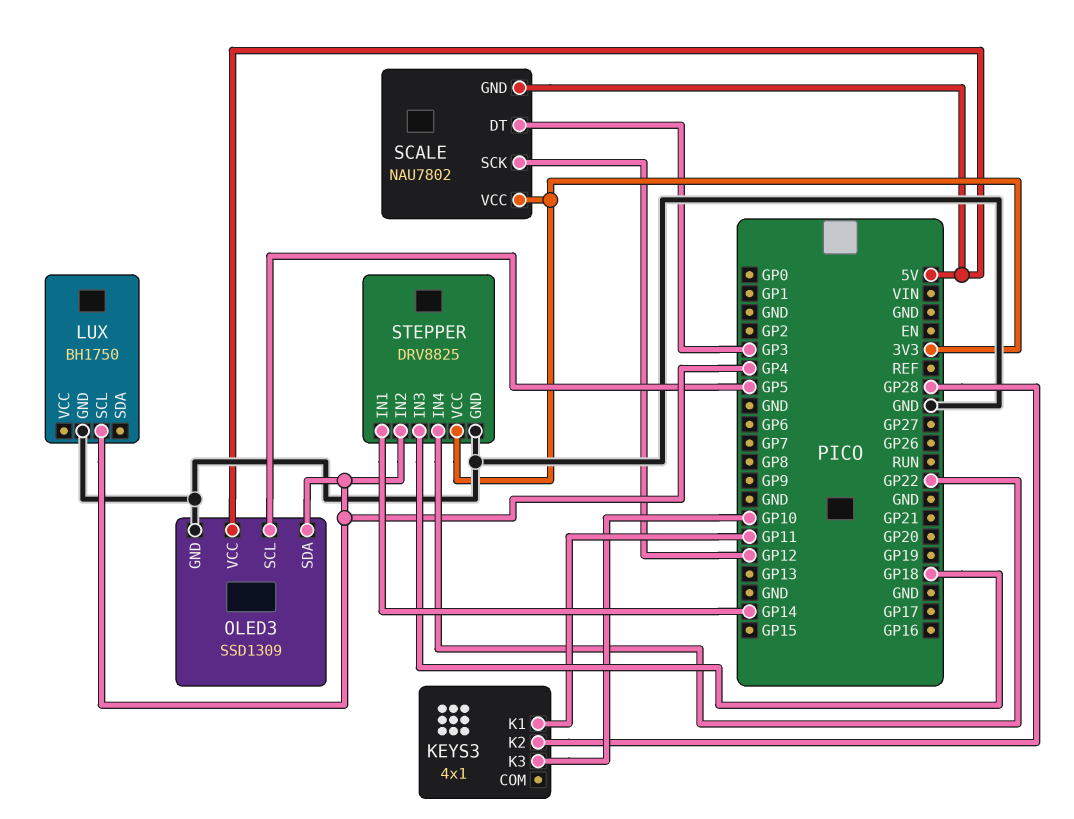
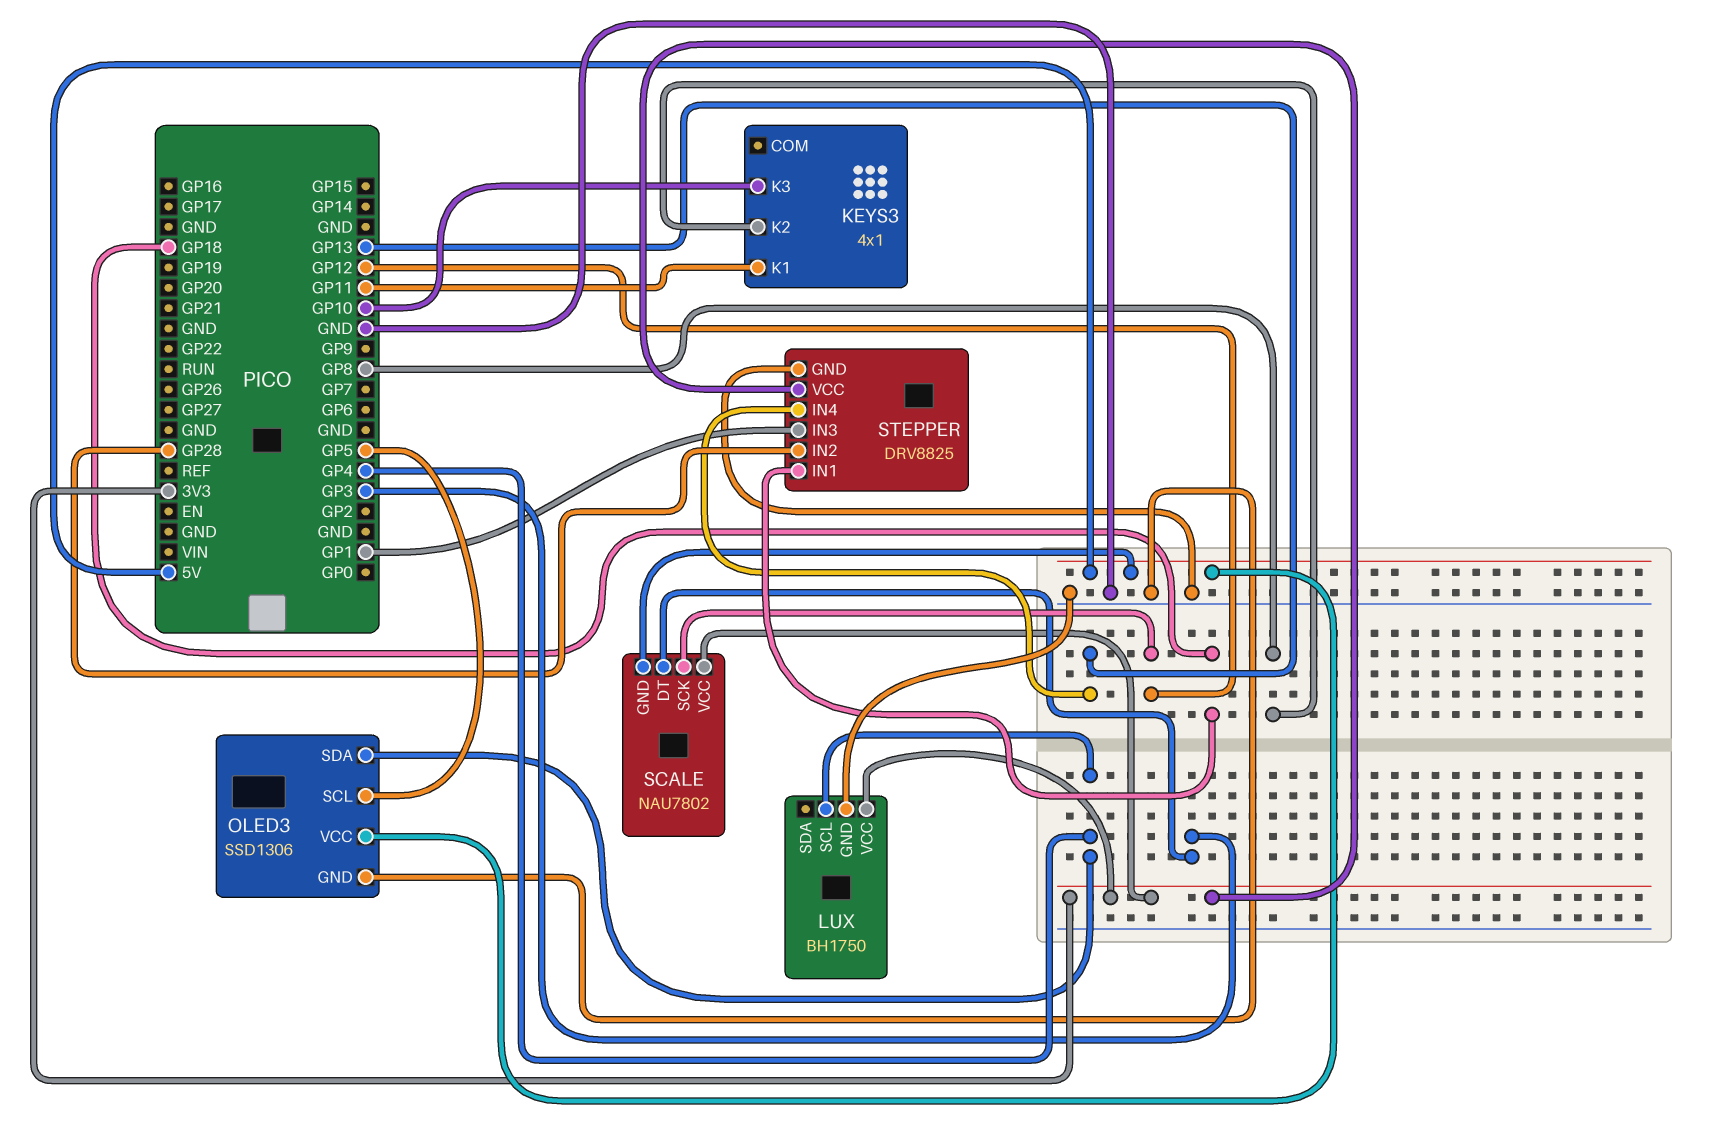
KEYS3 pin K2: GP28 -> GP8
LUX pin VCC: none -> 3V3
OLED3: SSD1309 -> SSD1306
STEPPER pin IN1: GP14 -> GP18
STEPPER pin IN2: GP4 -> GP28
STEPPER pin IN3: GP18 -> GP1
STEPPER pin IN4: GP22 -> GP13

